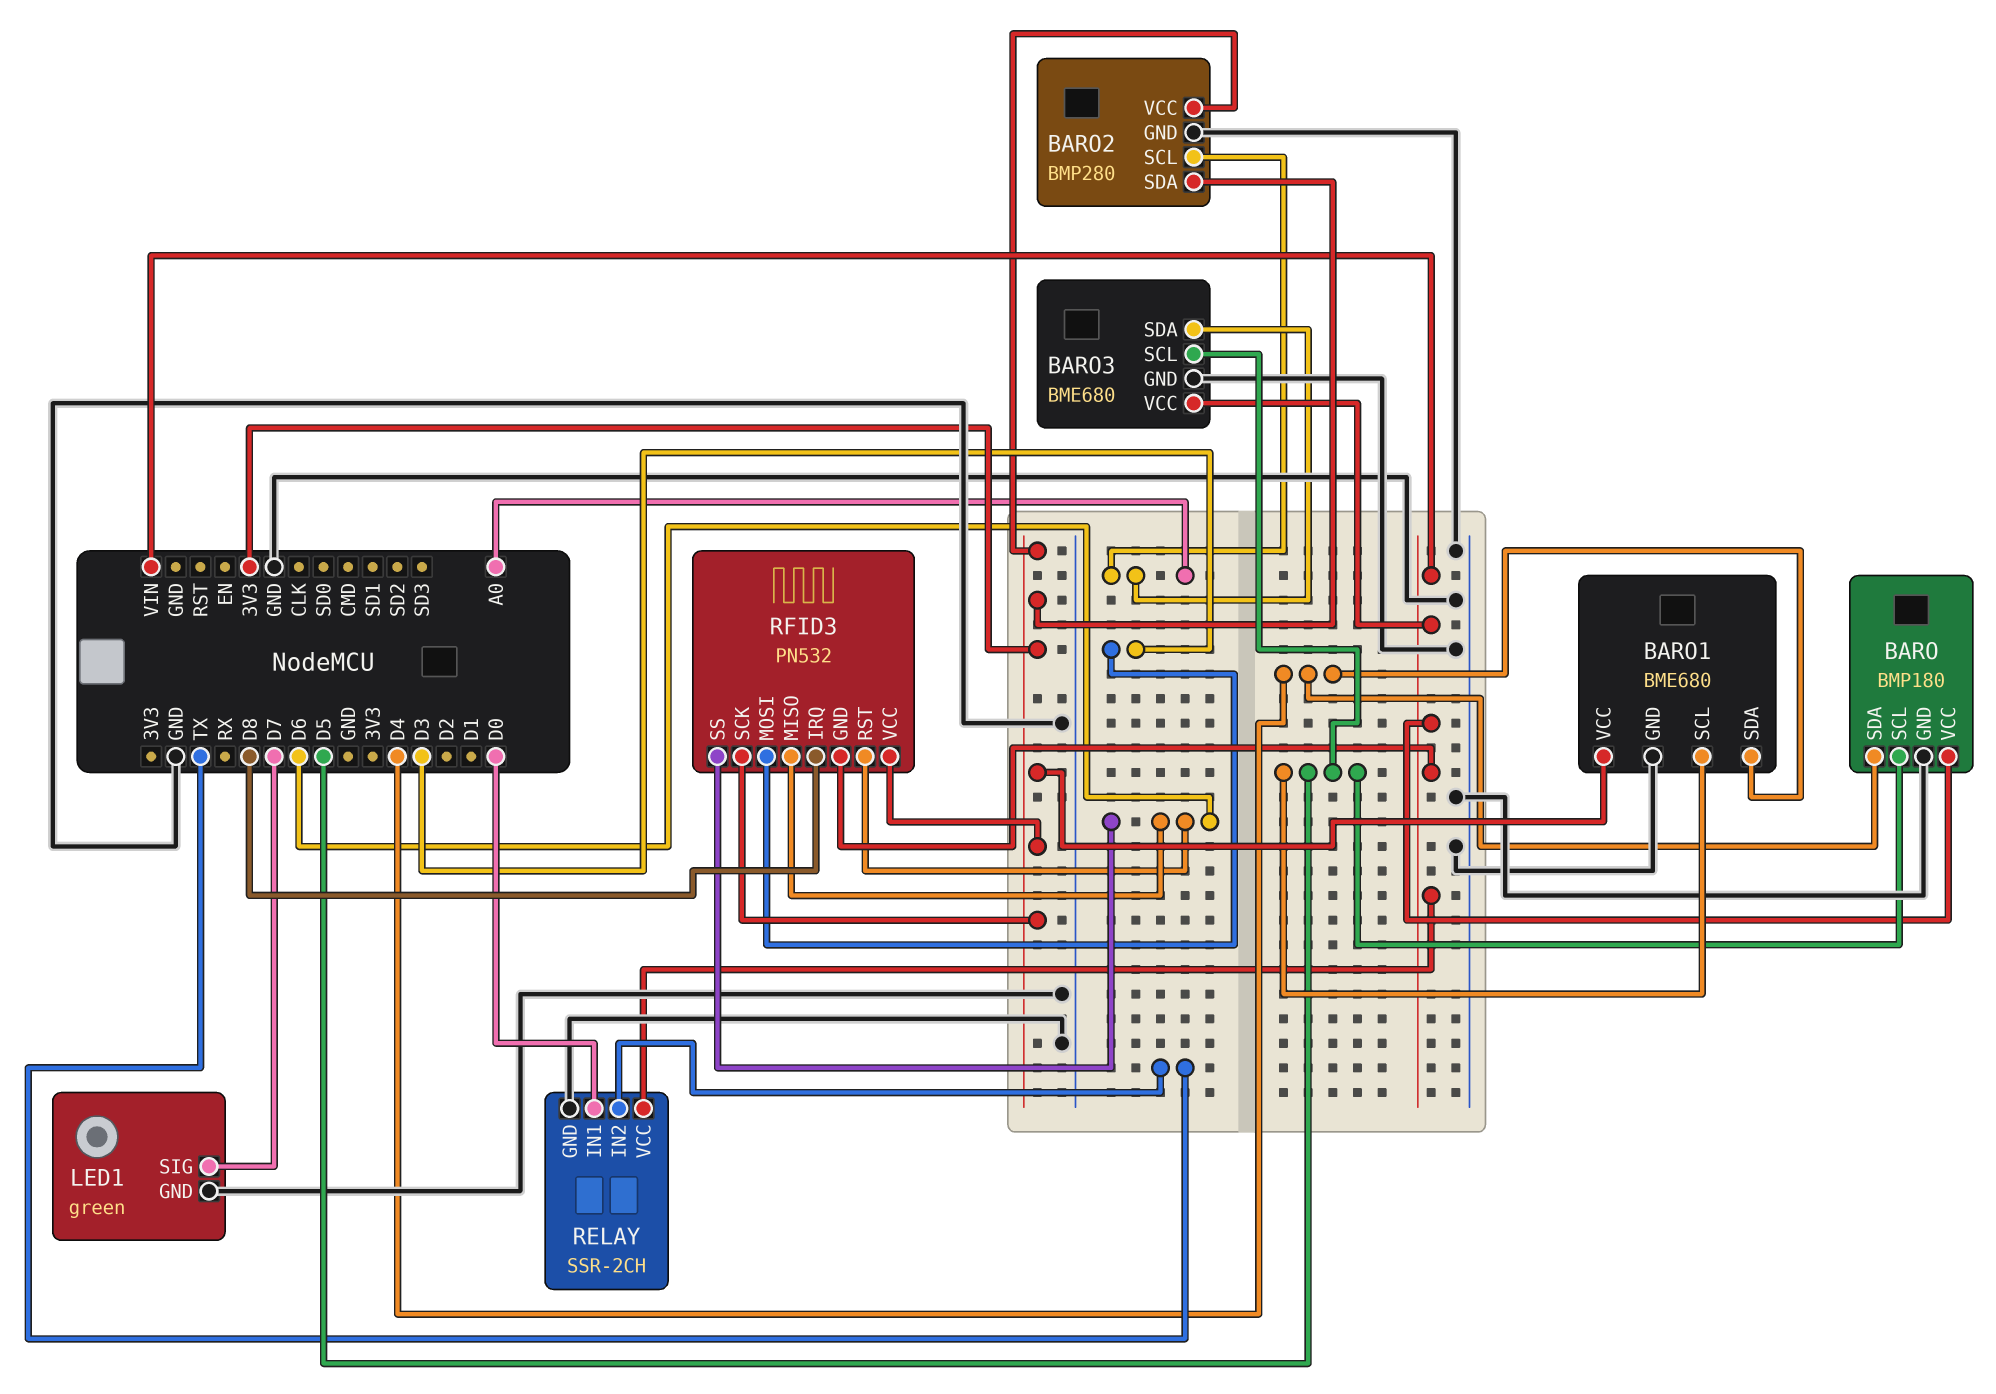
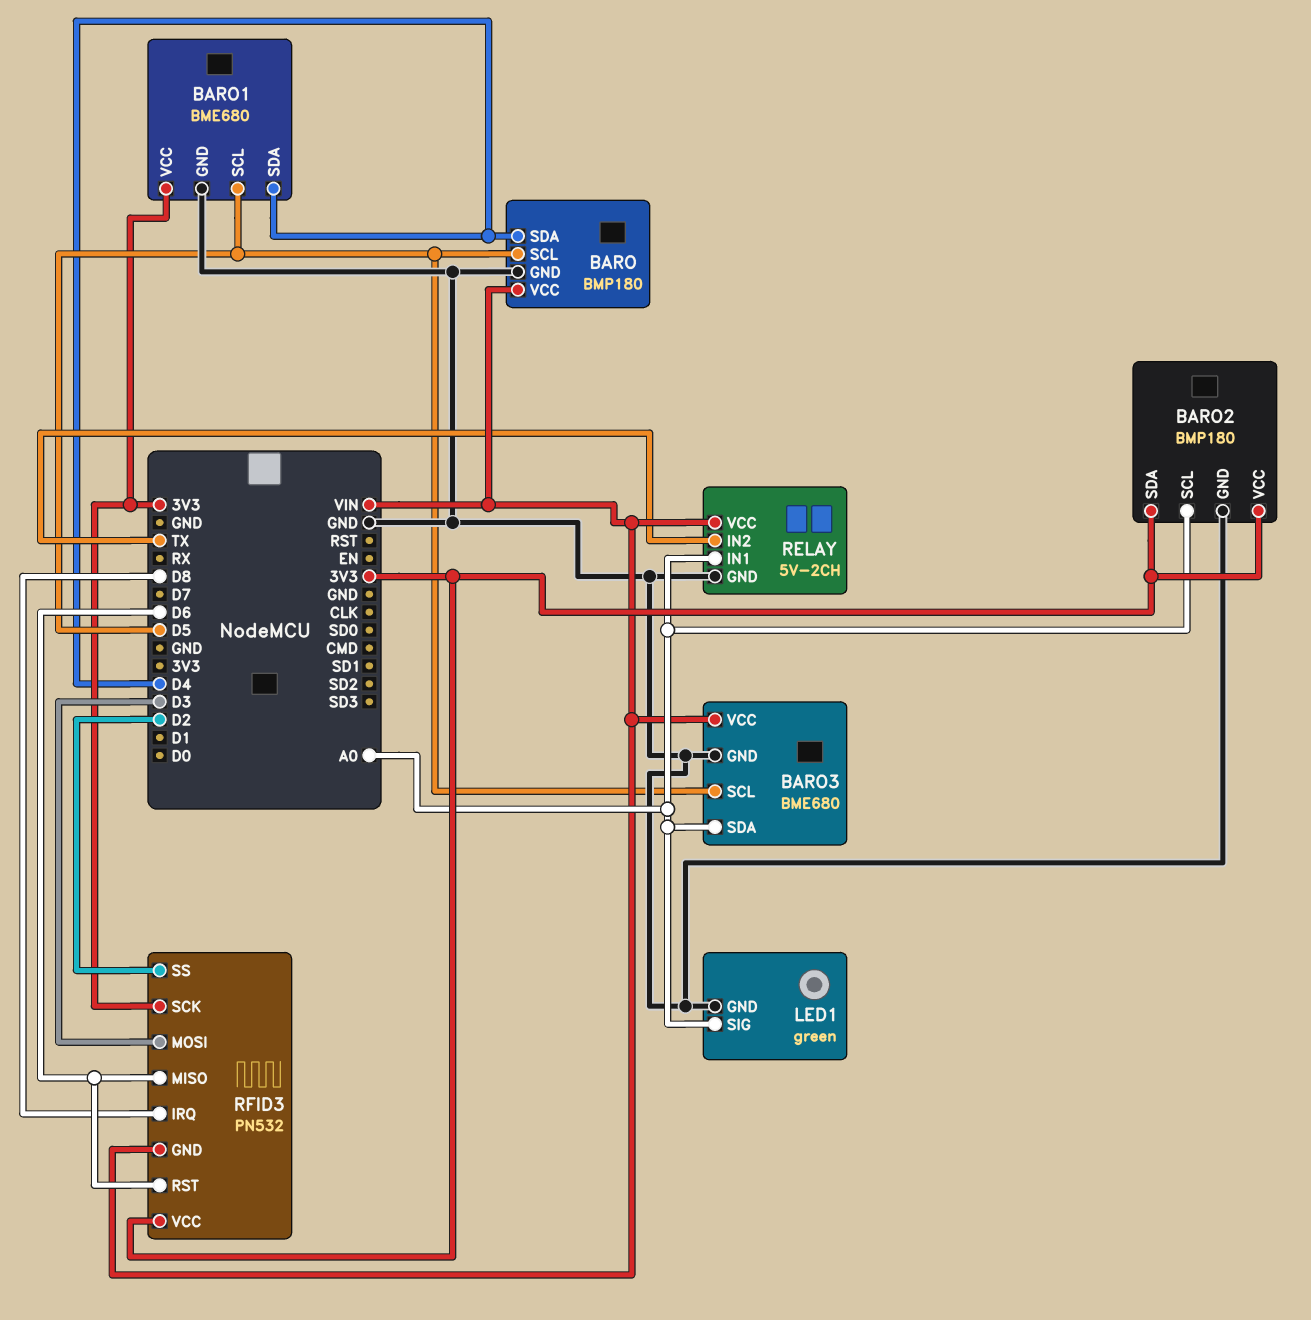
BARO2: BMP280 -> BMP180
LED1 pin SIG: D7 -> A0
RELAY: SSR-2CH -> 5V-2CH
RELAY pin IN1: D0 -> A0
RFID3 pin SS: D6 -> D2

